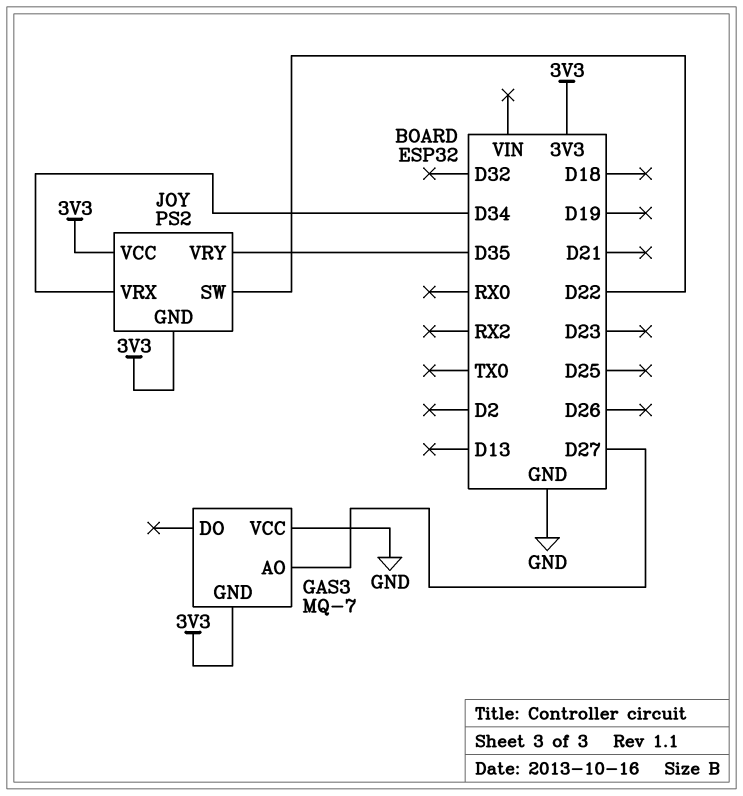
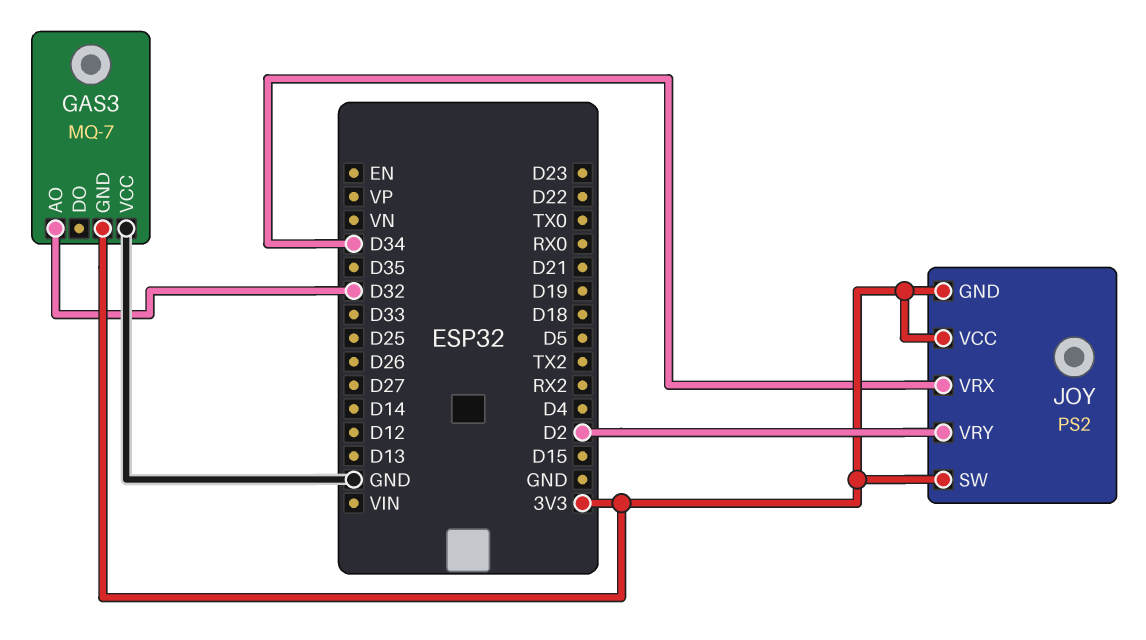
GAS3 pin AO: D27 -> D32
JOY pin SW: D22 -> 3V3
JOY pin VRY: D35 -> D2

